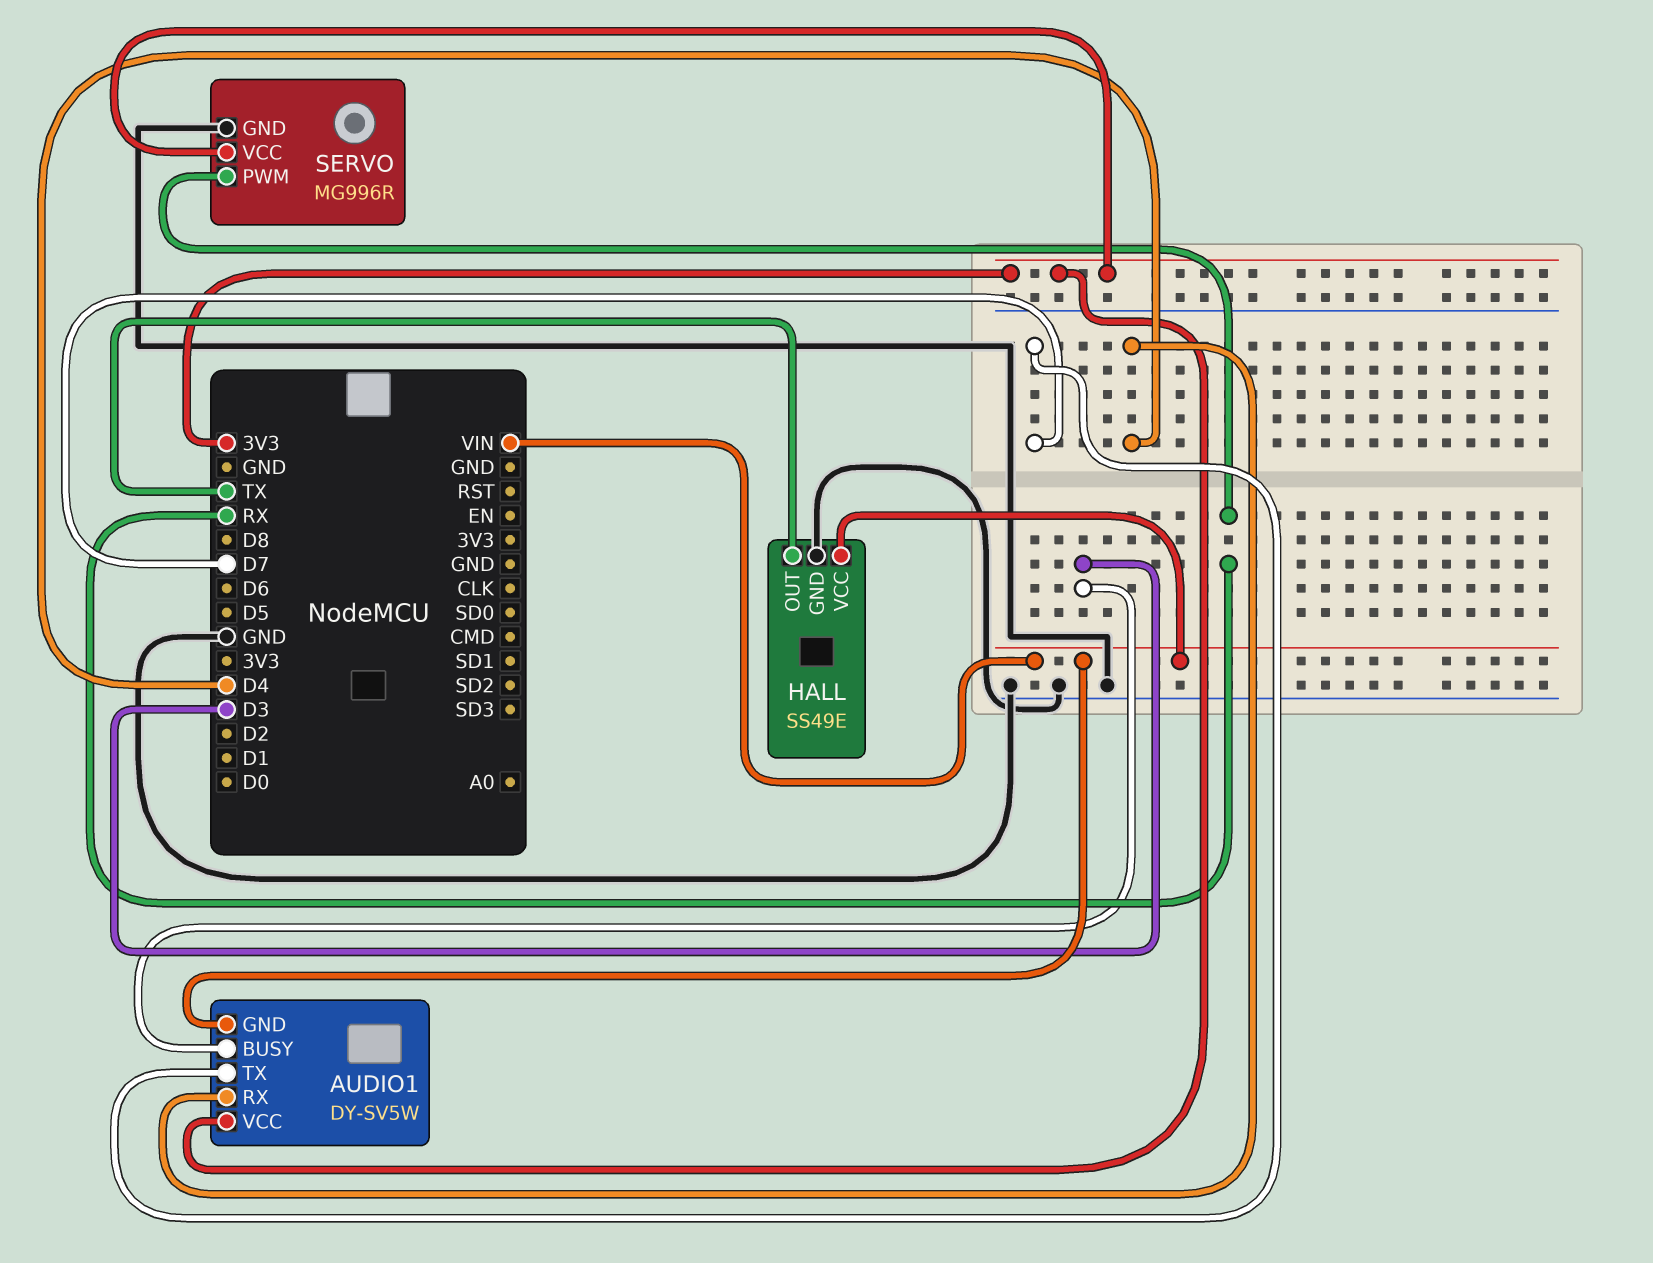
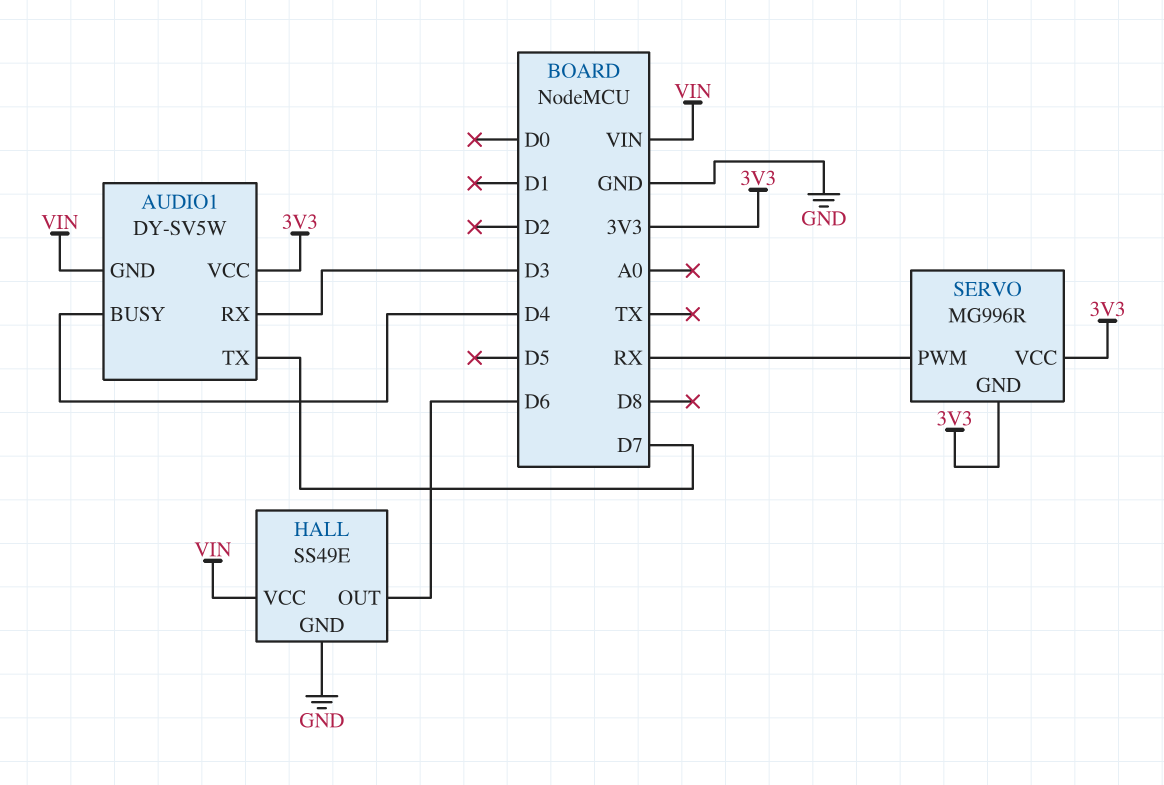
AUDIO1 pin BUSY: D3 -> D4
AUDIO1 pin RX: D4 -> D3
HALL pin OUT: TX -> D6
SERVO pin GND: GND -> 3V3

